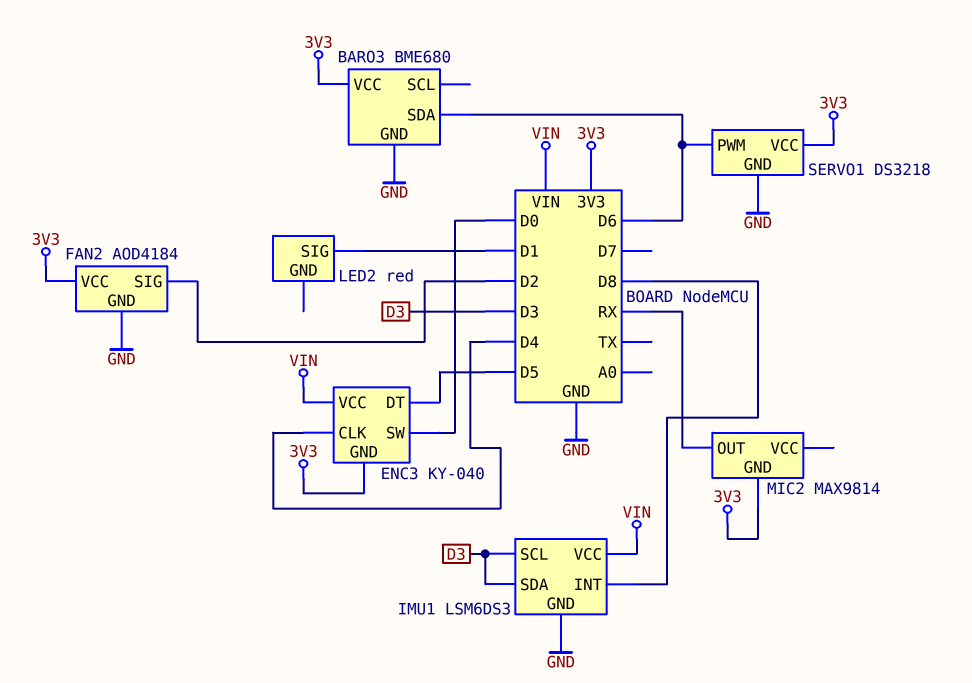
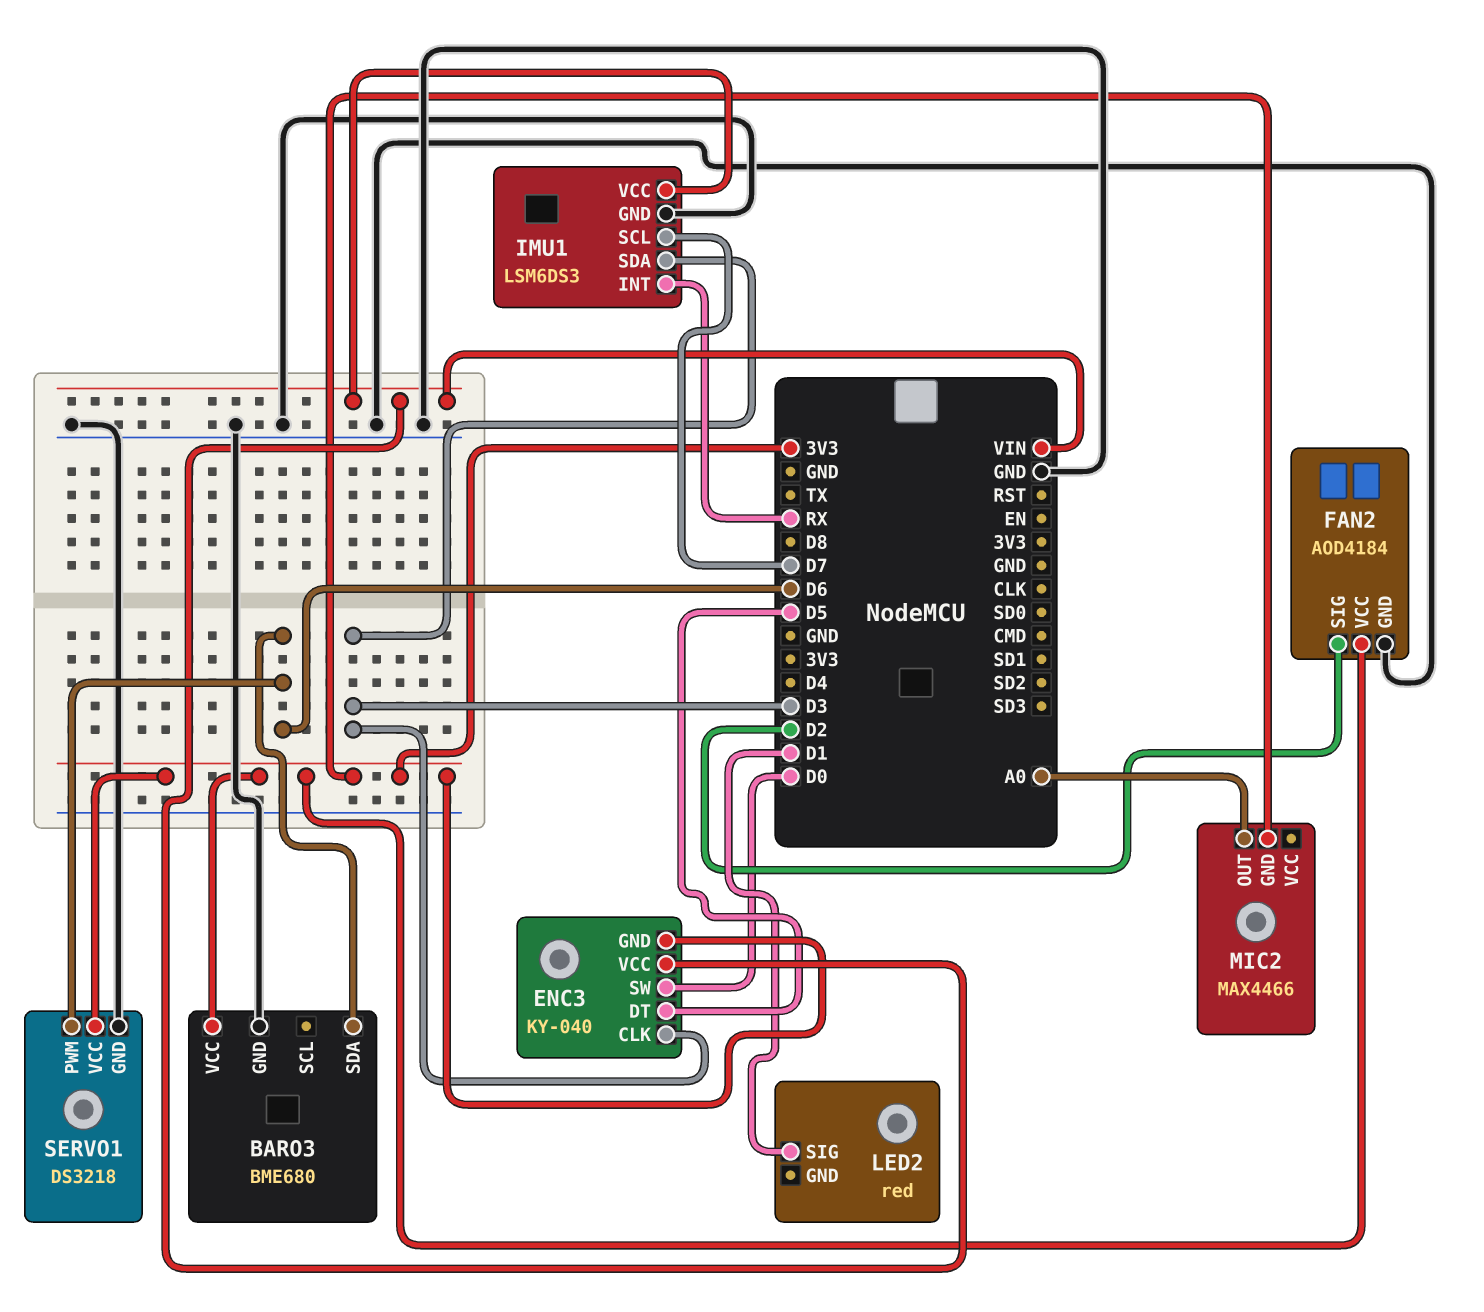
ENC3 pin CLK: D4 -> D3
IMU1 pin INT: D8 -> RX
IMU1 pin SCL: D3 -> D7
MIC2: MAX9814 -> MAX4466
MIC2 pin OUT: RX -> A0

